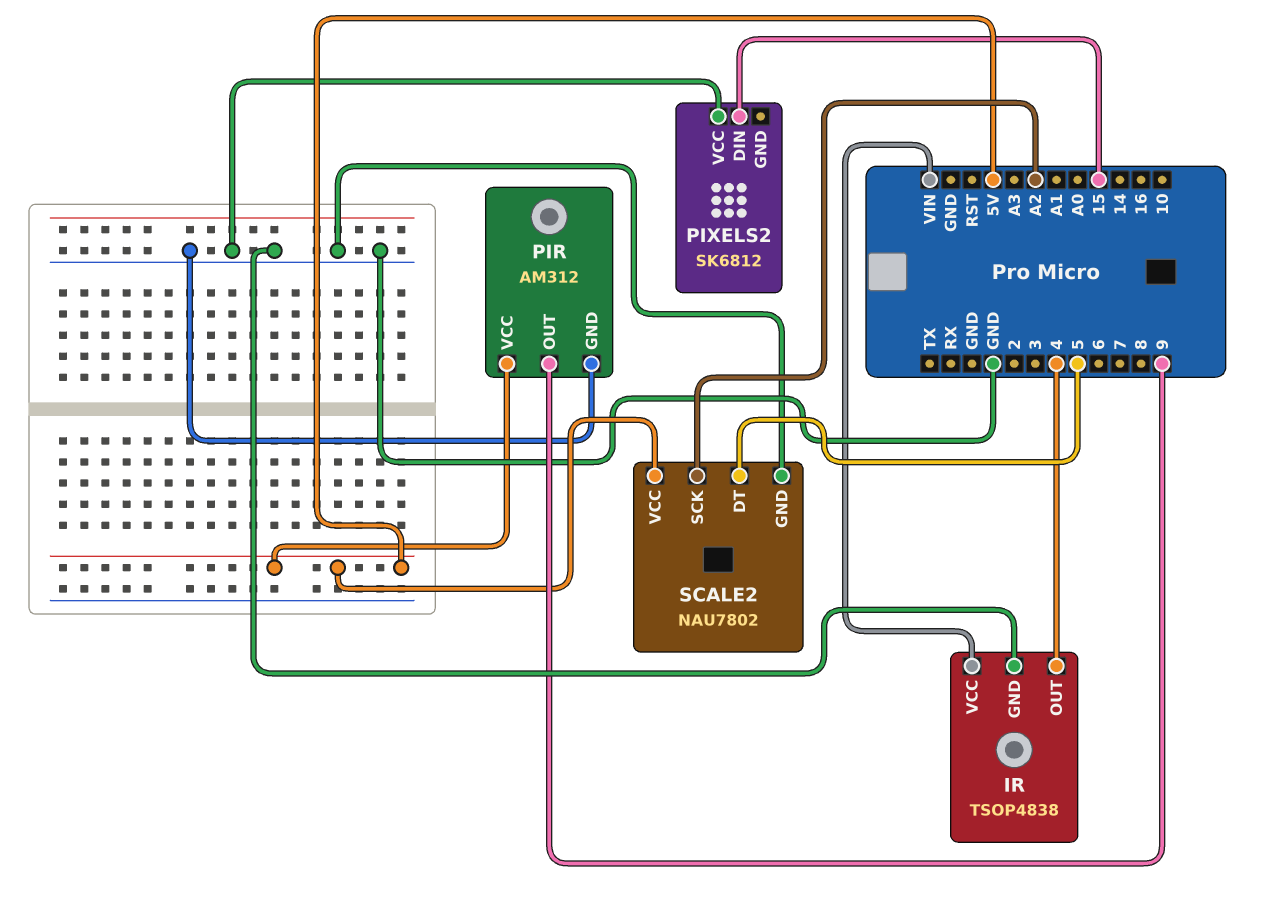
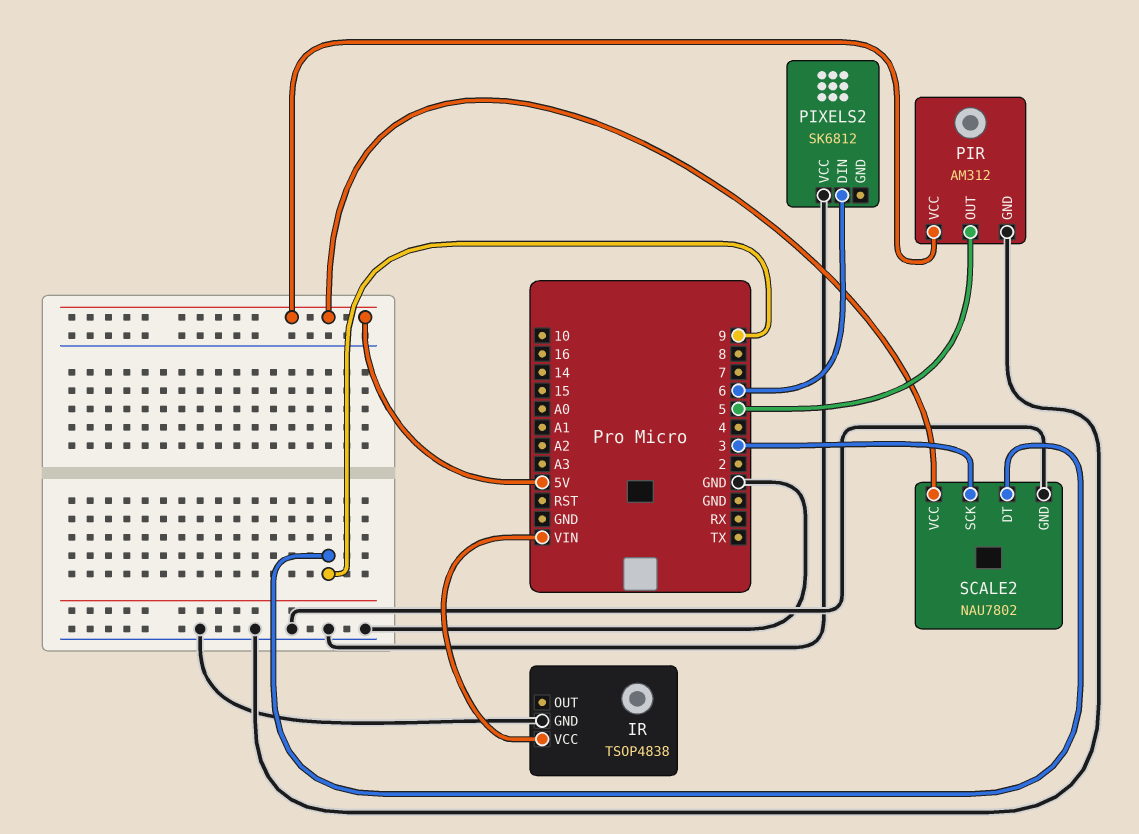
IR pin OUT: 4 -> none
PIR pin OUT: 9 -> 5
PIXELS2 pin DIN: 15 -> 6
SCALE2 pin DT: 5 -> 9
SCALE2 pin SCK: A2 -> 3

